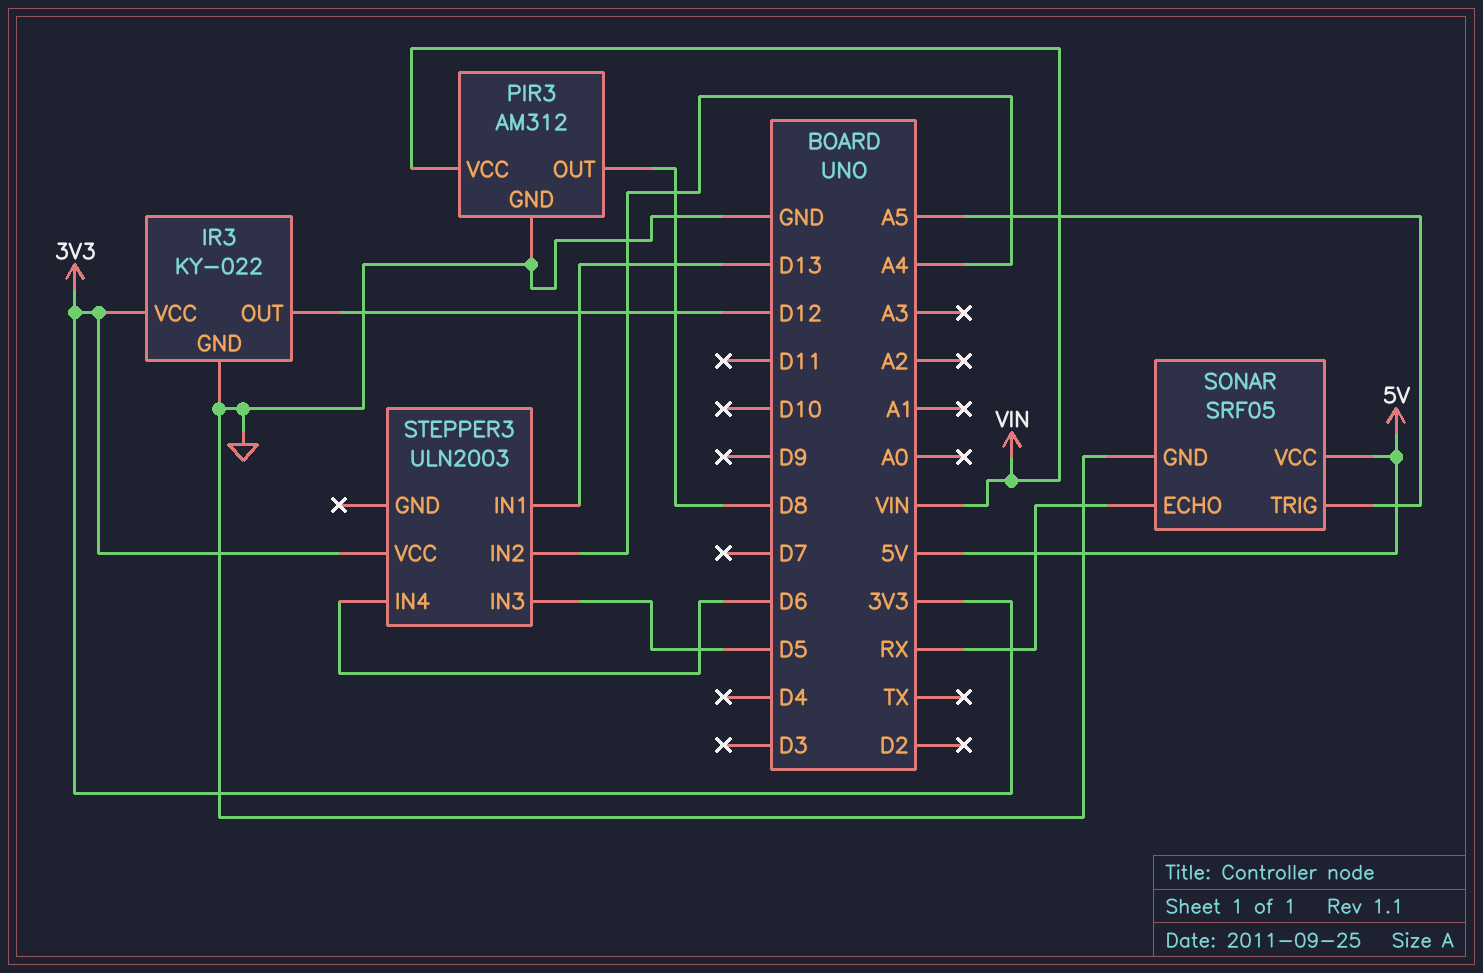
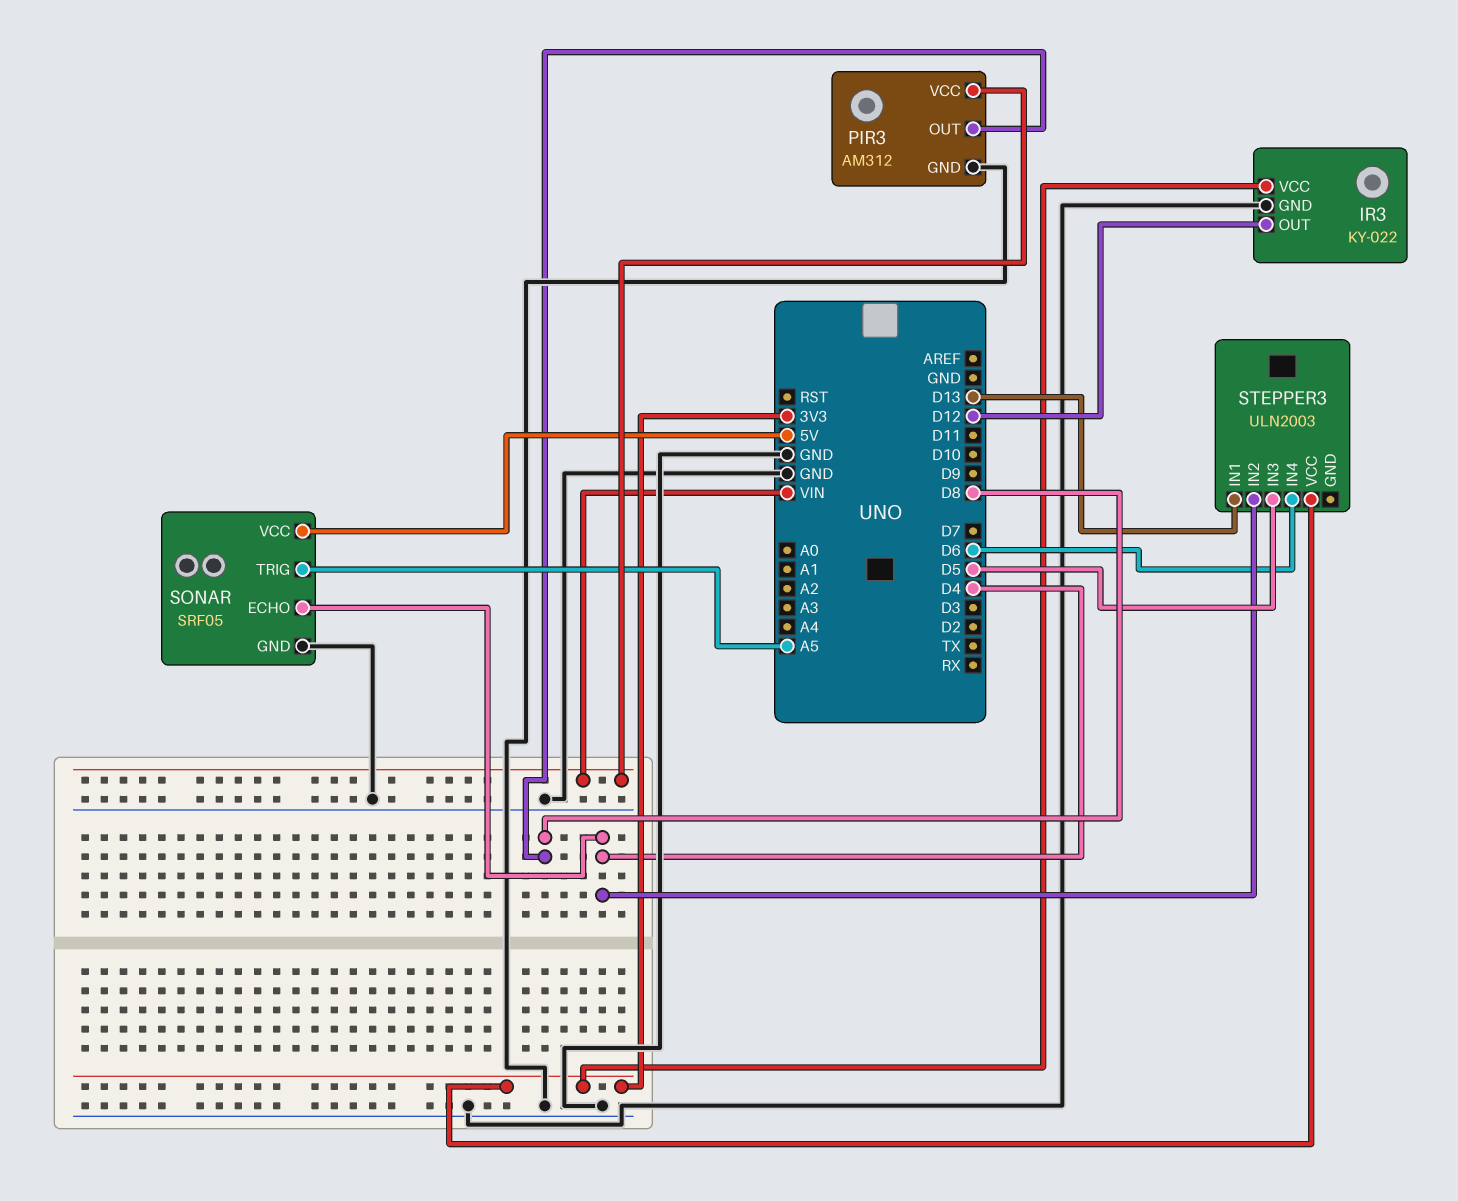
SONAR pin ECHO: RX -> D4
STEPPER3 pin IN2: A4 -> D4

